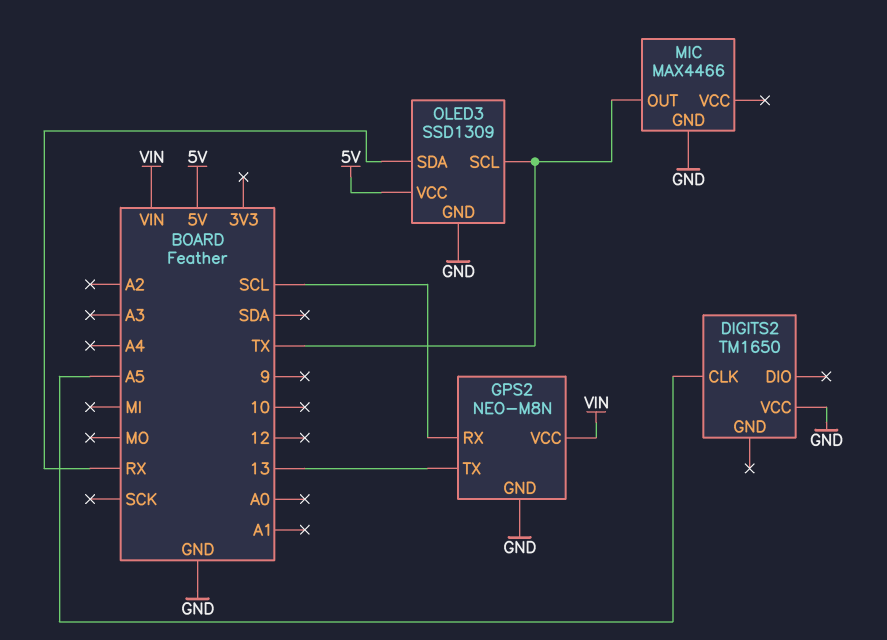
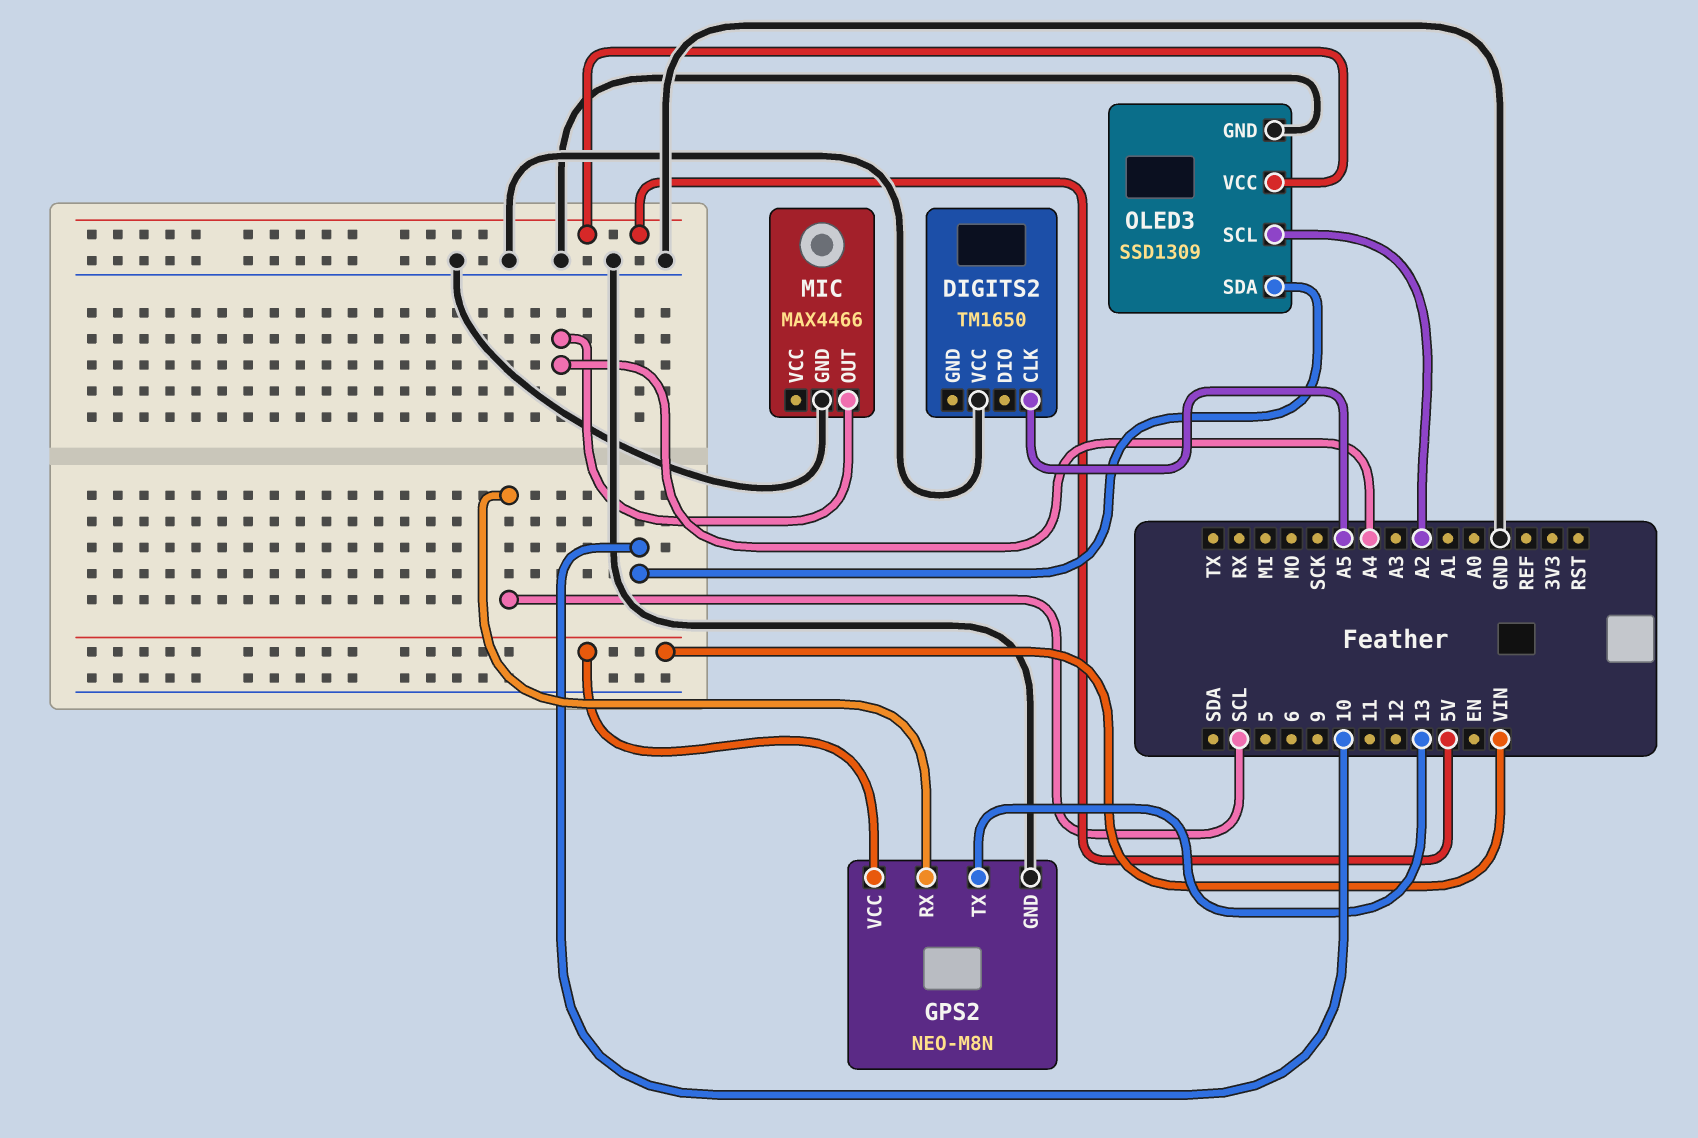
MIC pin OUT: TX -> A4
OLED3 pin SCL: TX -> A2
OLED3 pin SDA: RX -> 10

